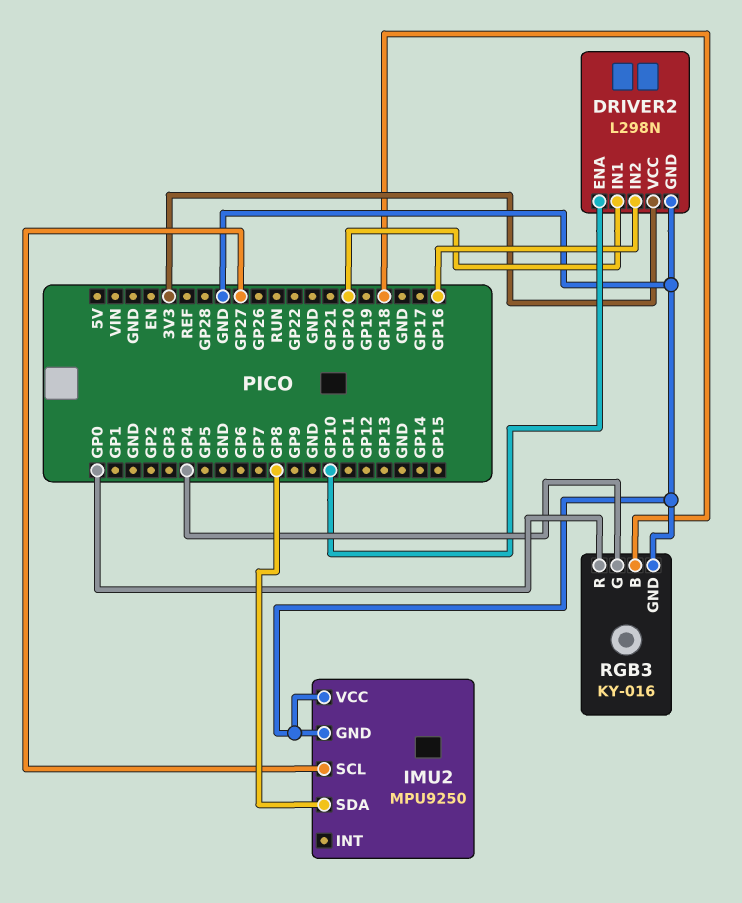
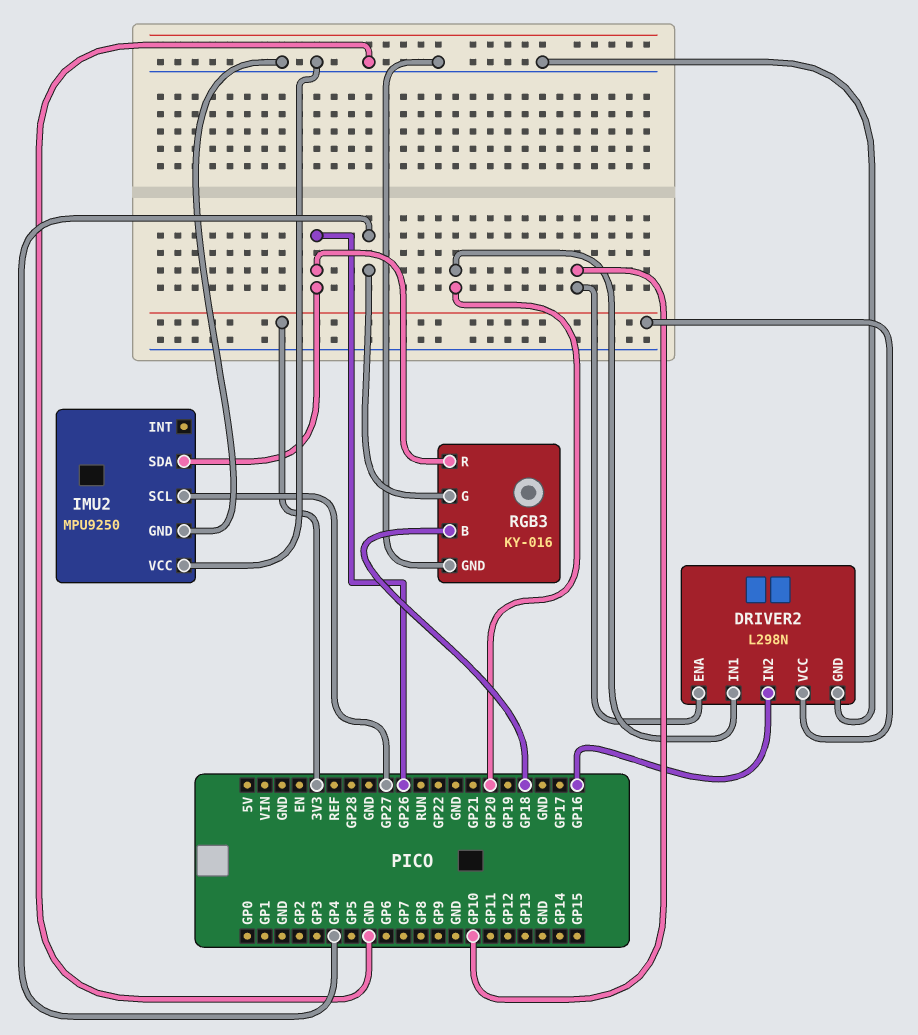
IMU2 pin SDA: GP8 -> GP26
RGB3 pin R: GP0 -> GP26

